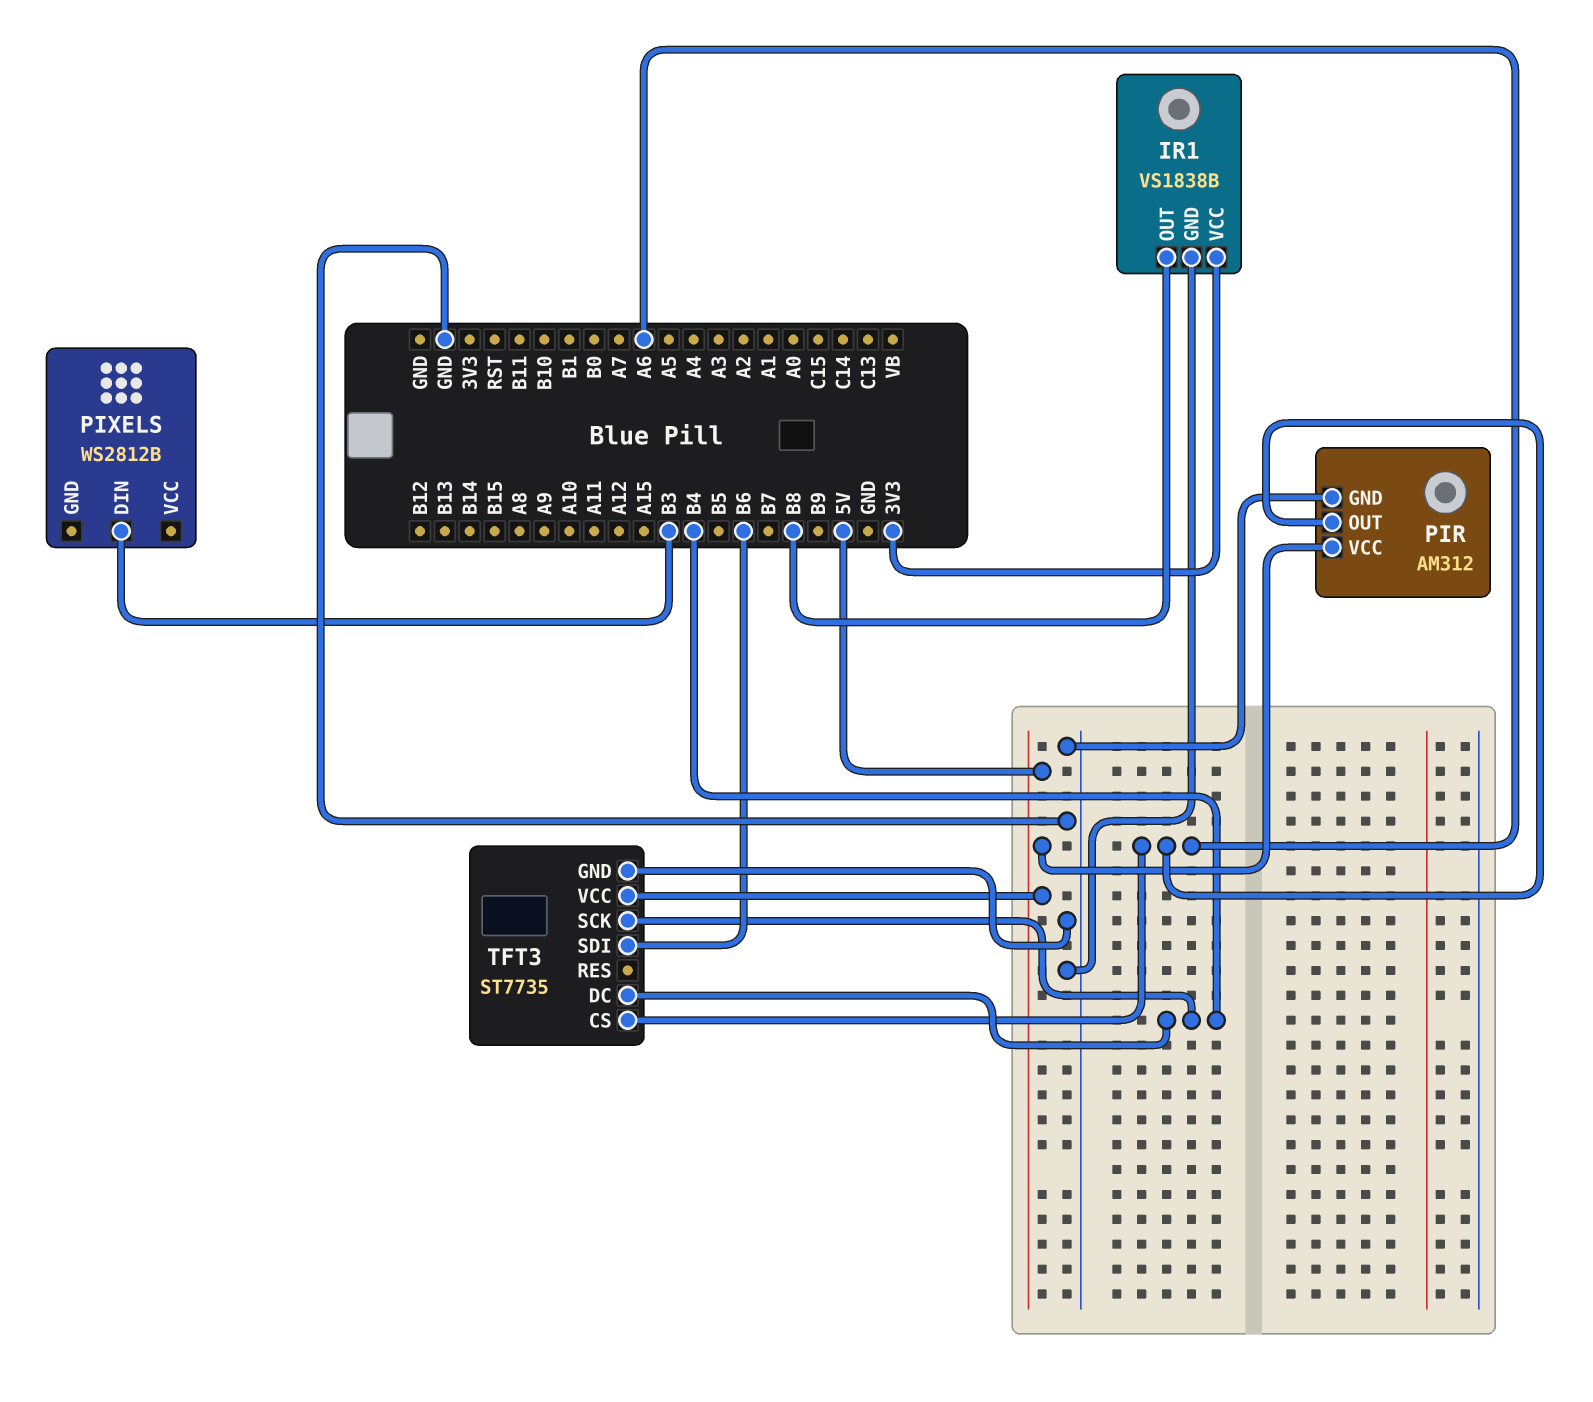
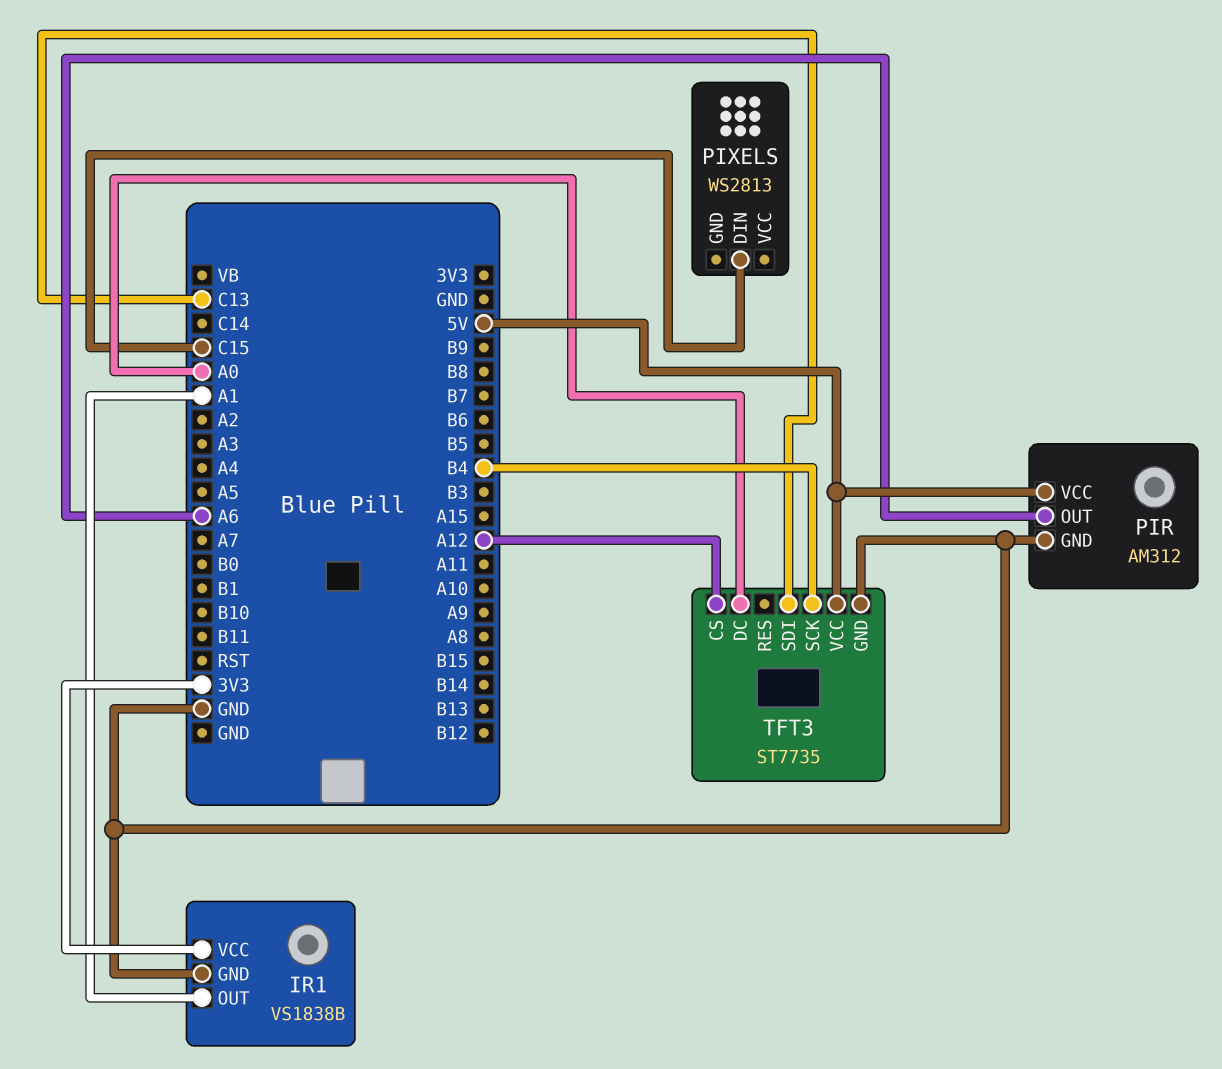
IR1 pin OUT: B8 -> A1
PIXELS: WS2812B -> WS2813
PIXELS pin DIN: B3 -> C15
TFT3 pin CS: A6 -> A12
TFT3 pin DC: B4 -> A0
TFT3 pin SDI: B6 -> C13

